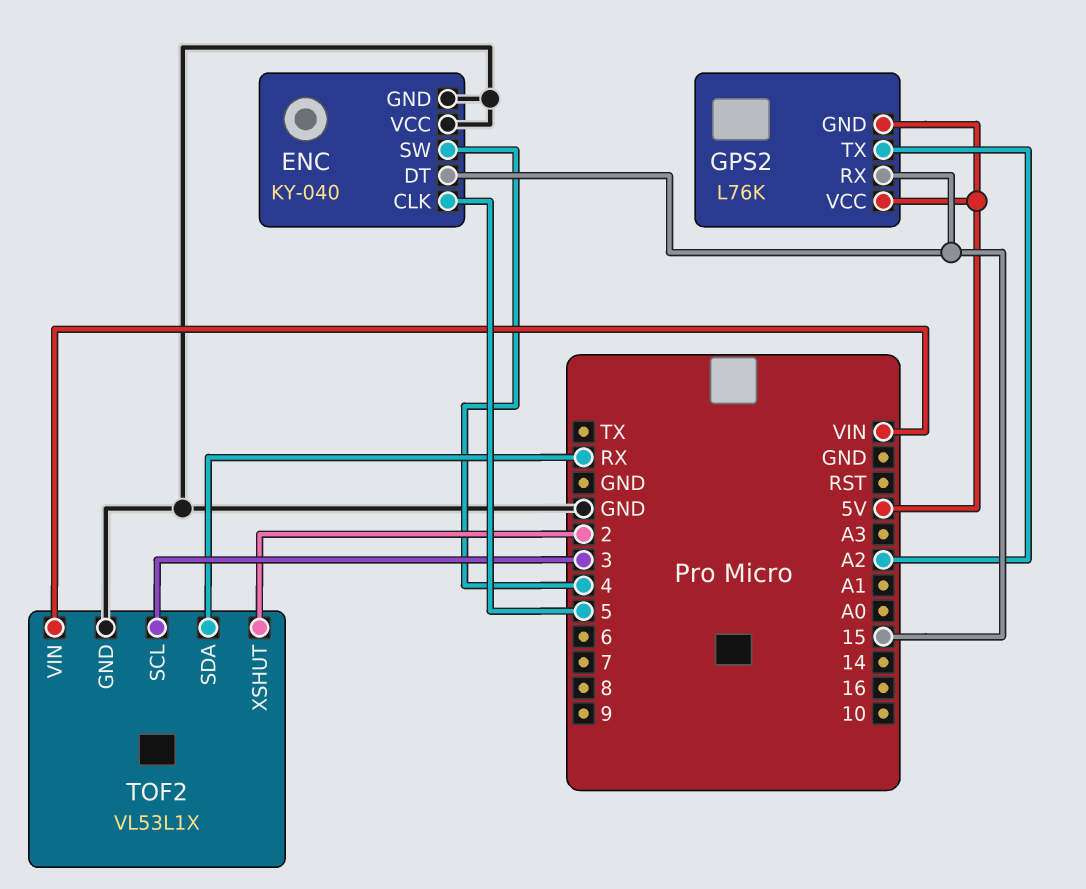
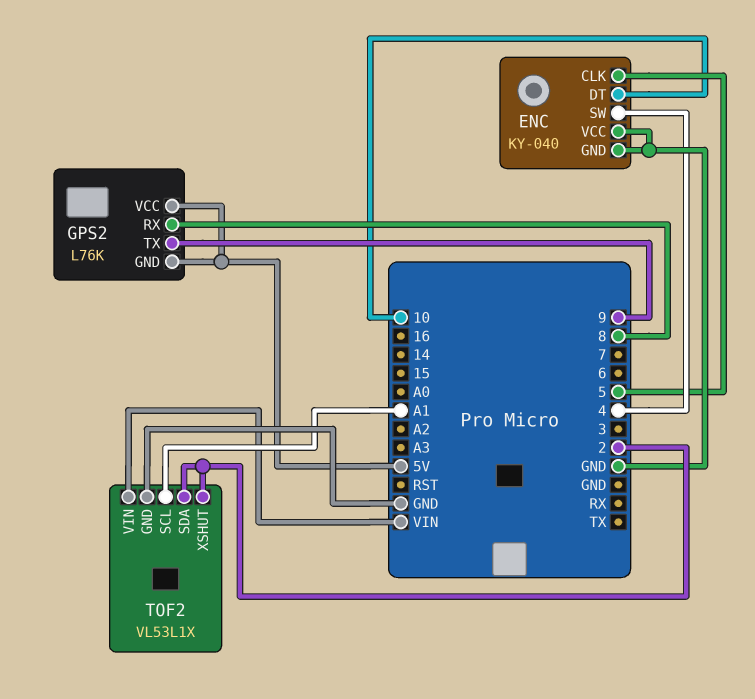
ENC pin DT: 15 -> 10
GPS2 pin RX: 15 -> 8
GPS2 pin TX: A2 -> 9
TOF2 pin SCL: 3 -> A1
TOF2 pin SDA: RX -> 2

